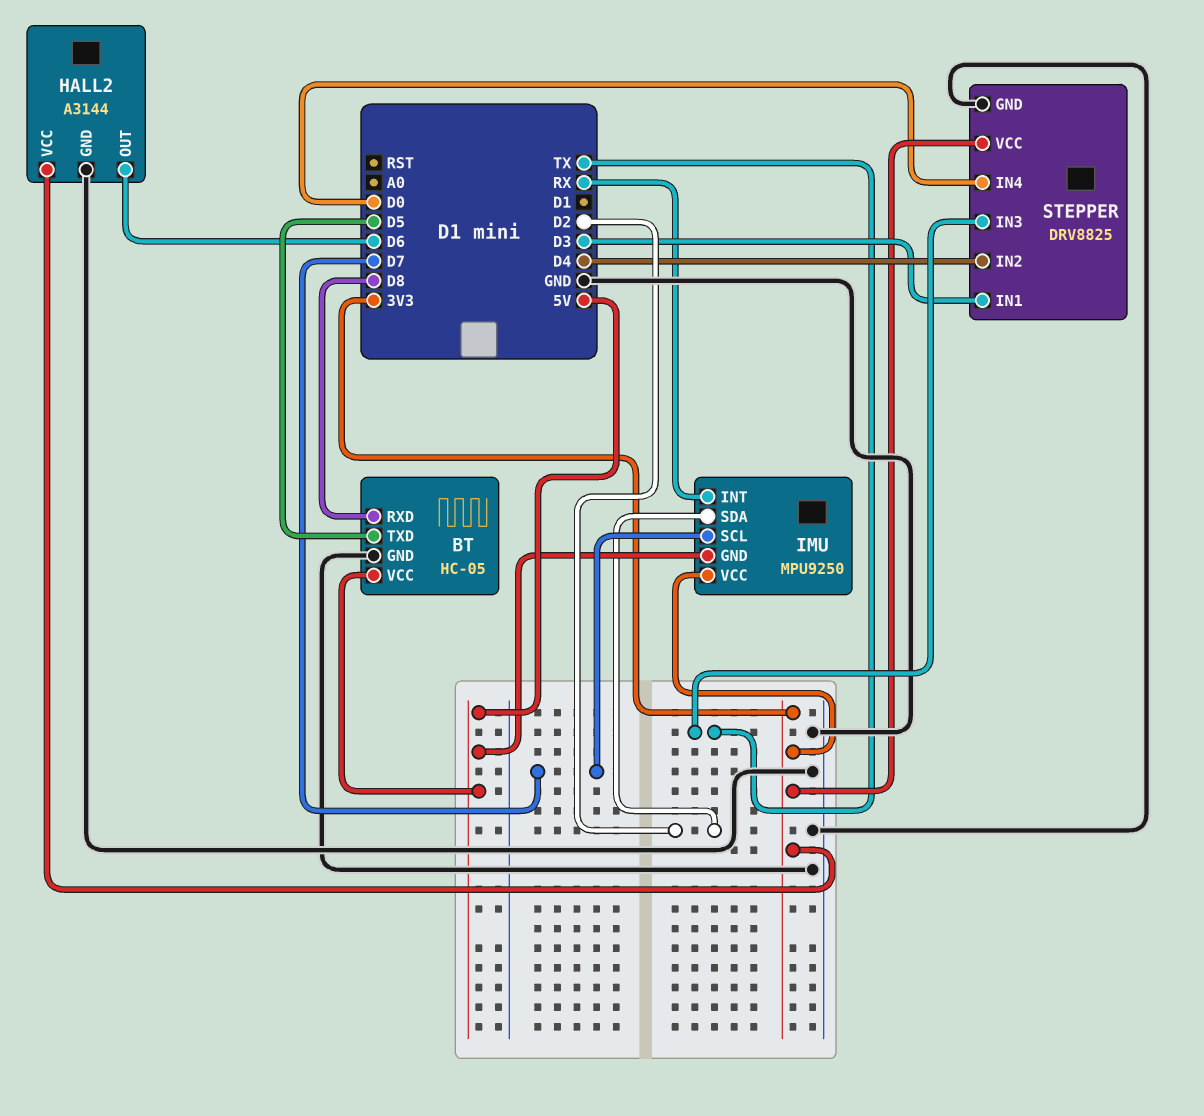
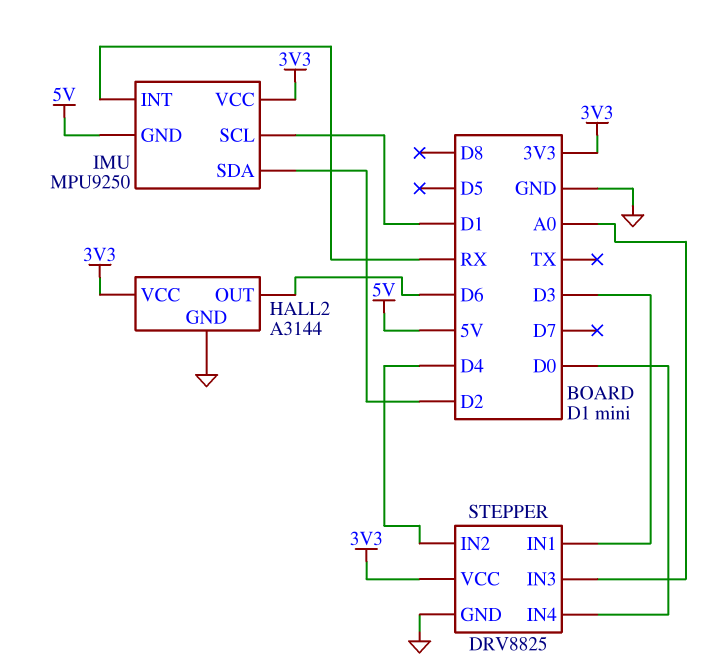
BT: HC-05 -> none
BT pin GND: GND -> none
BT pin RXD: D8 -> none
BT pin TXD: D5 -> none
BT pin VCC: 5V -> none
IMU pin SCL: D7 -> D1
STEPPER pin IN3: TX -> A0

